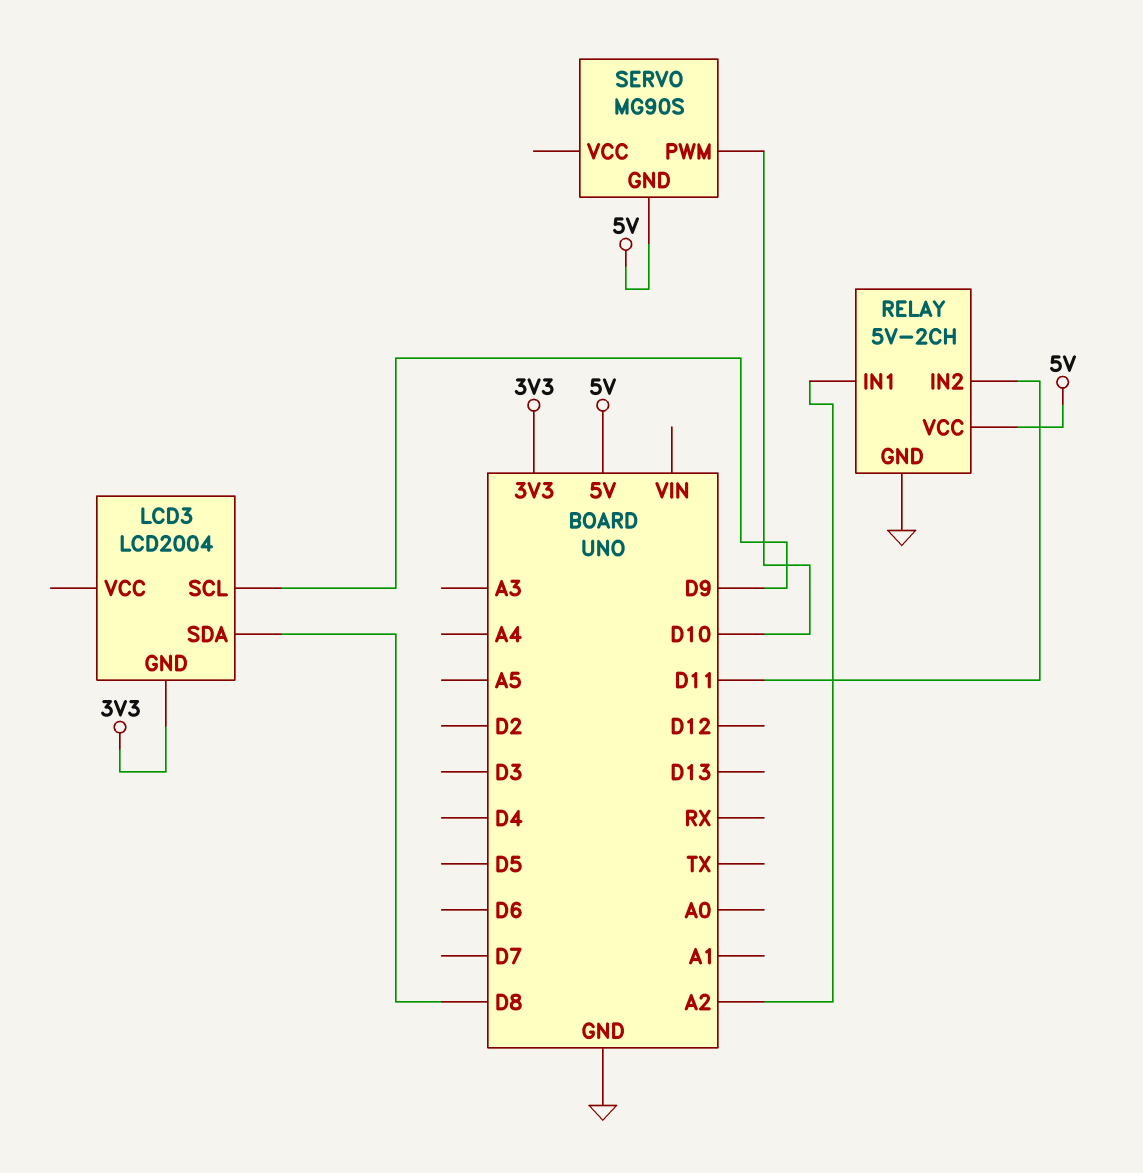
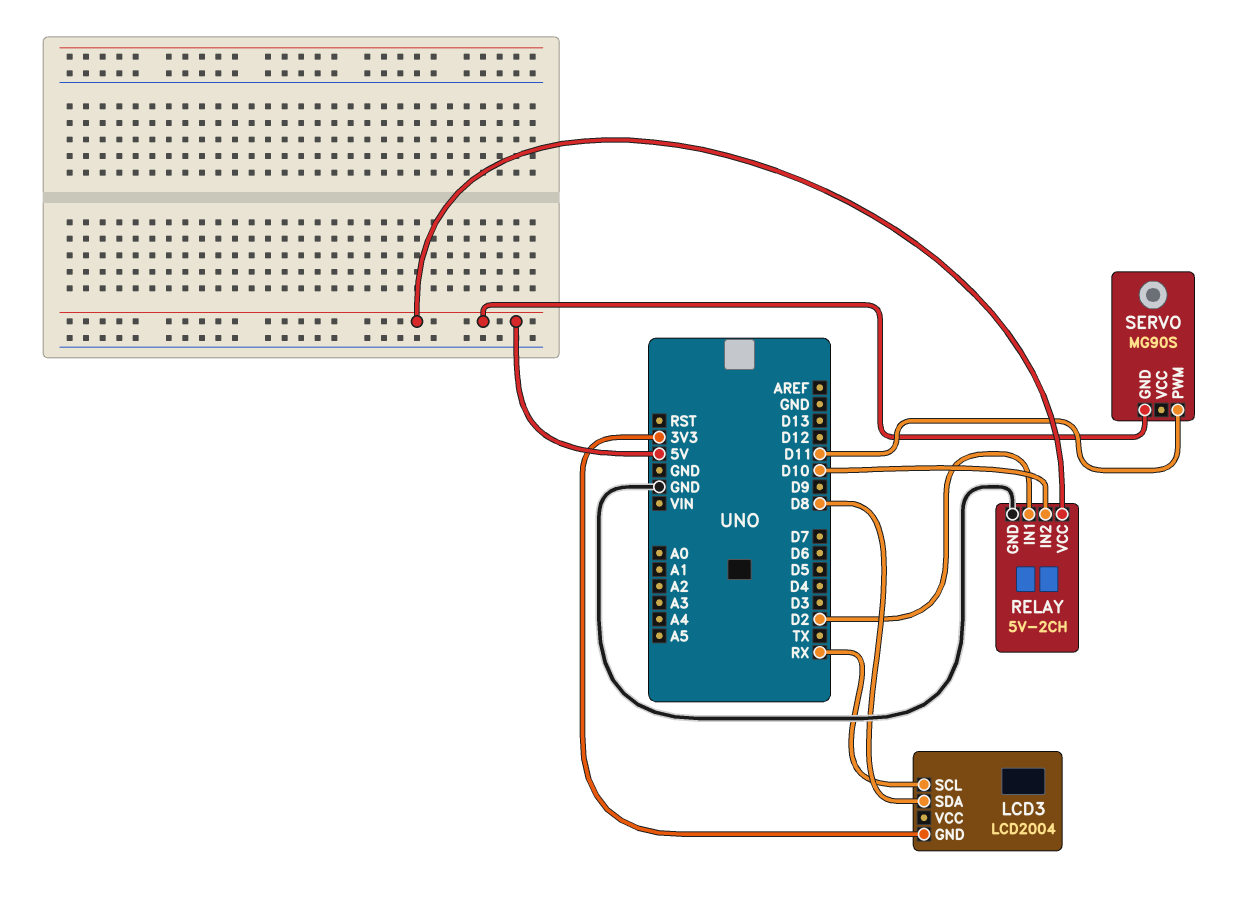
LCD3 pin SCL: D9 -> RX
RELAY pin IN1: A2 -> D2
RELAY pin IN2: D11 -> D10
SERVO pin PWM: D10 -> D11

